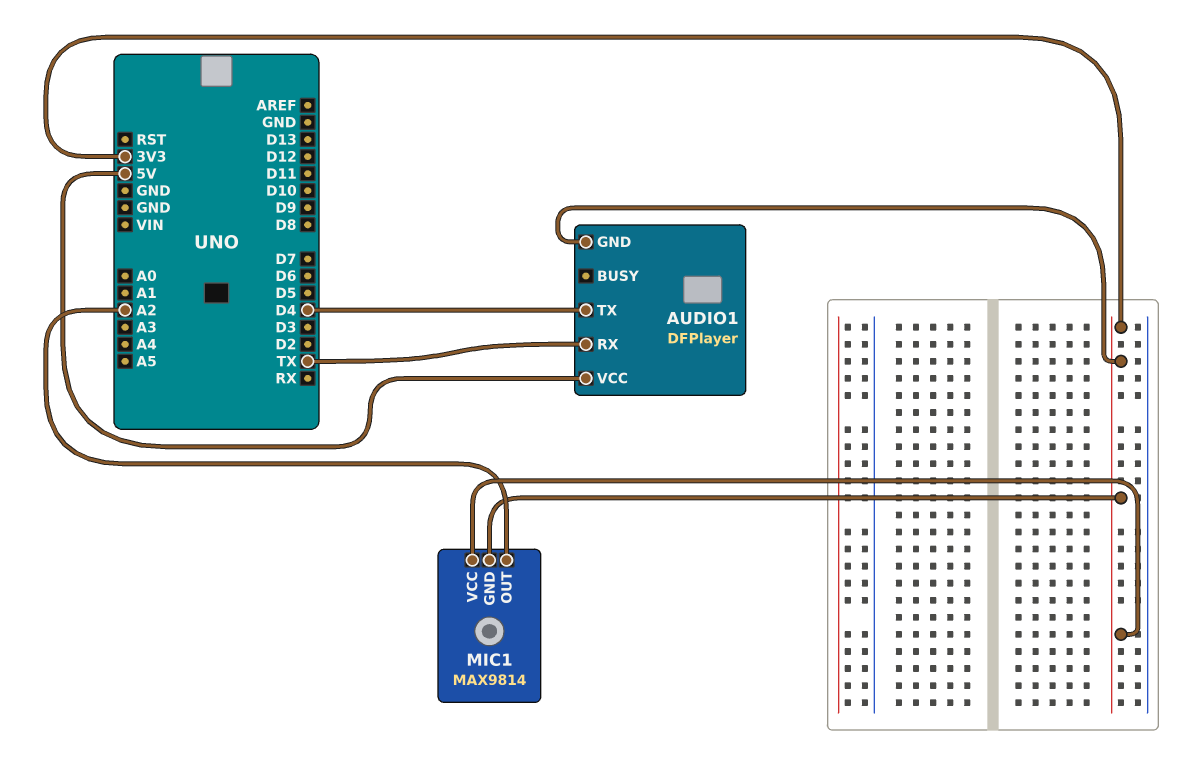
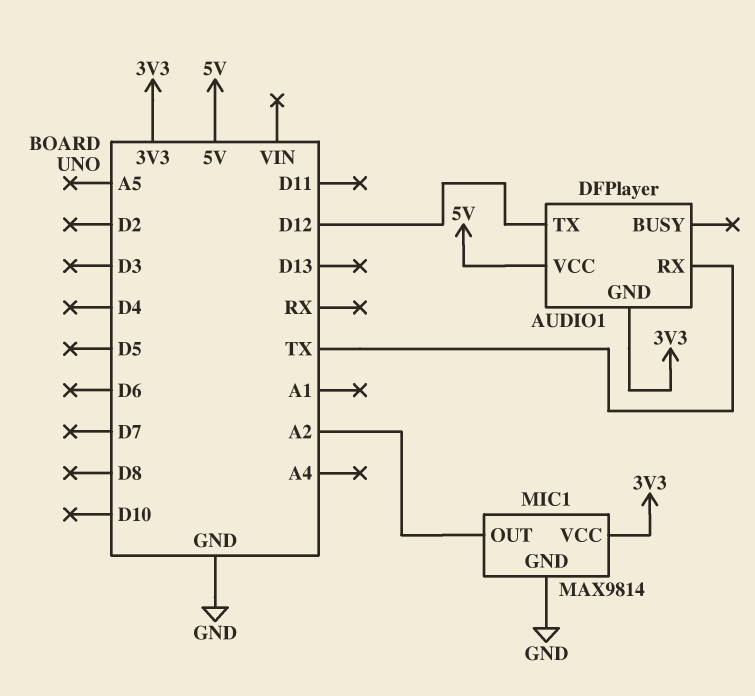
AUDIO1 pin TX: D4 -> D12
MIC1 pin GND: 3V3 -> GND

